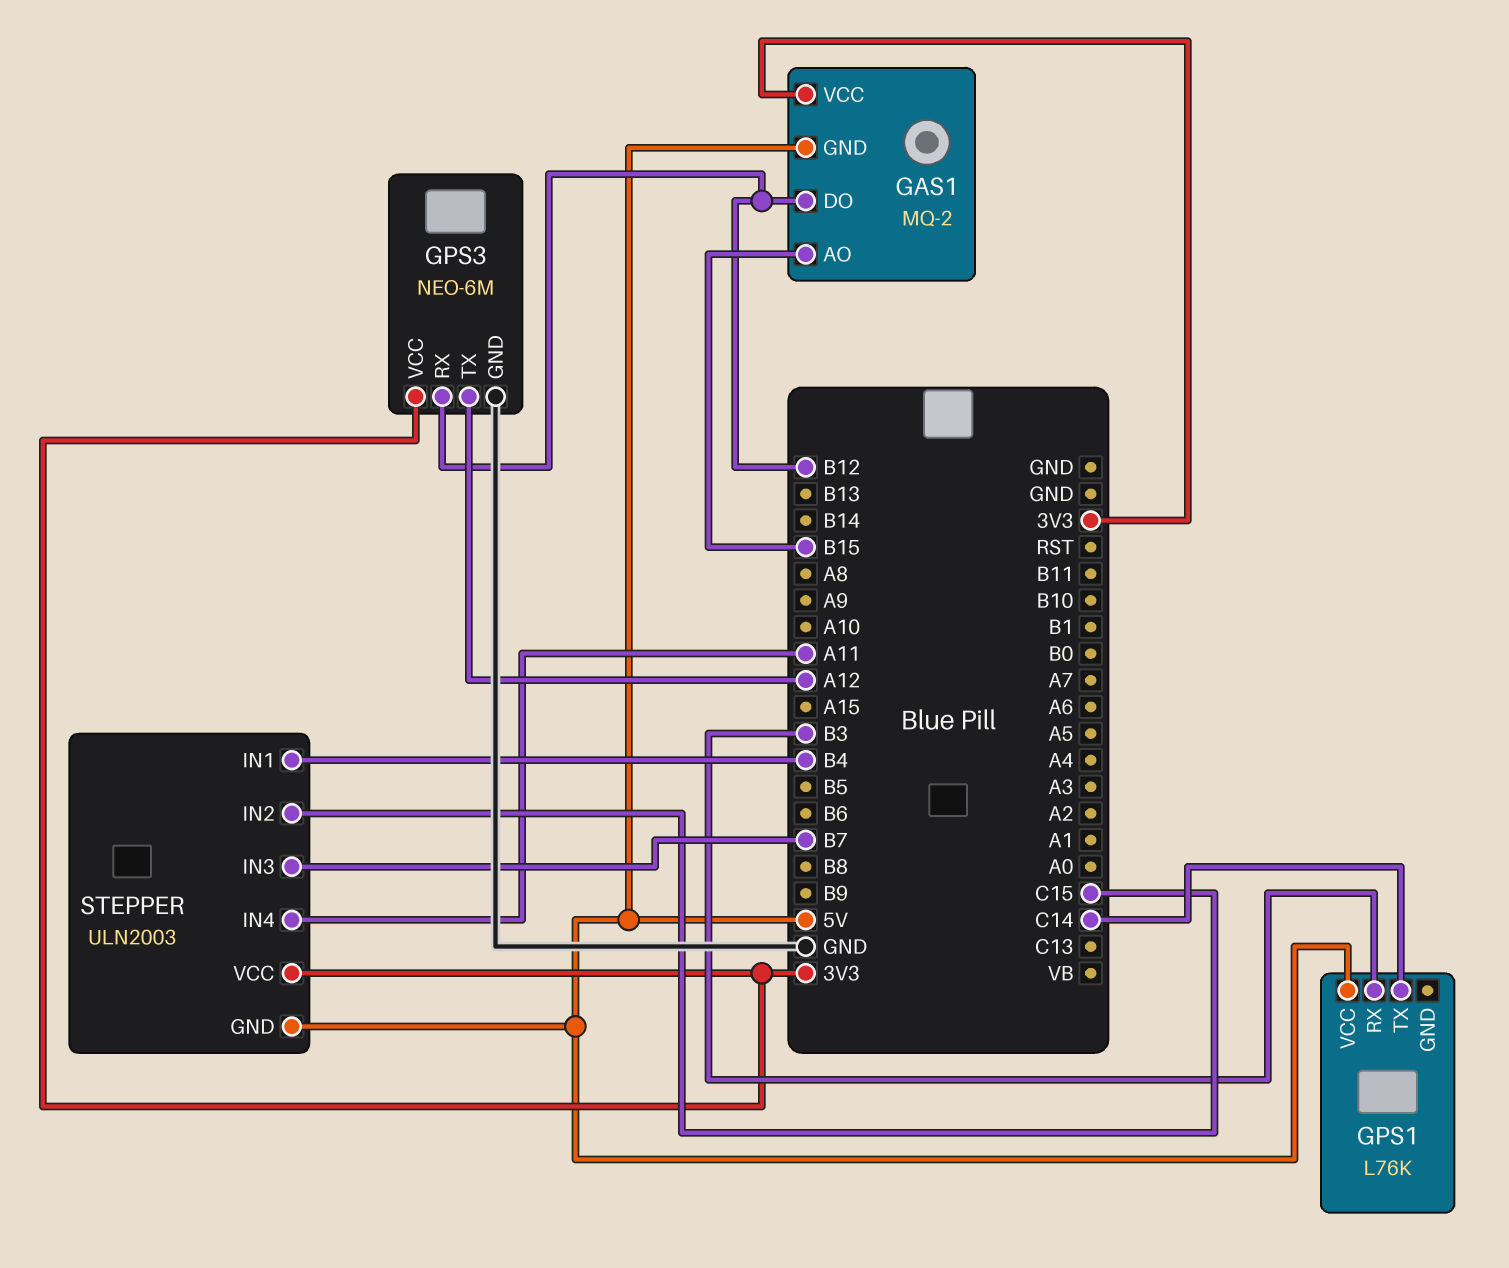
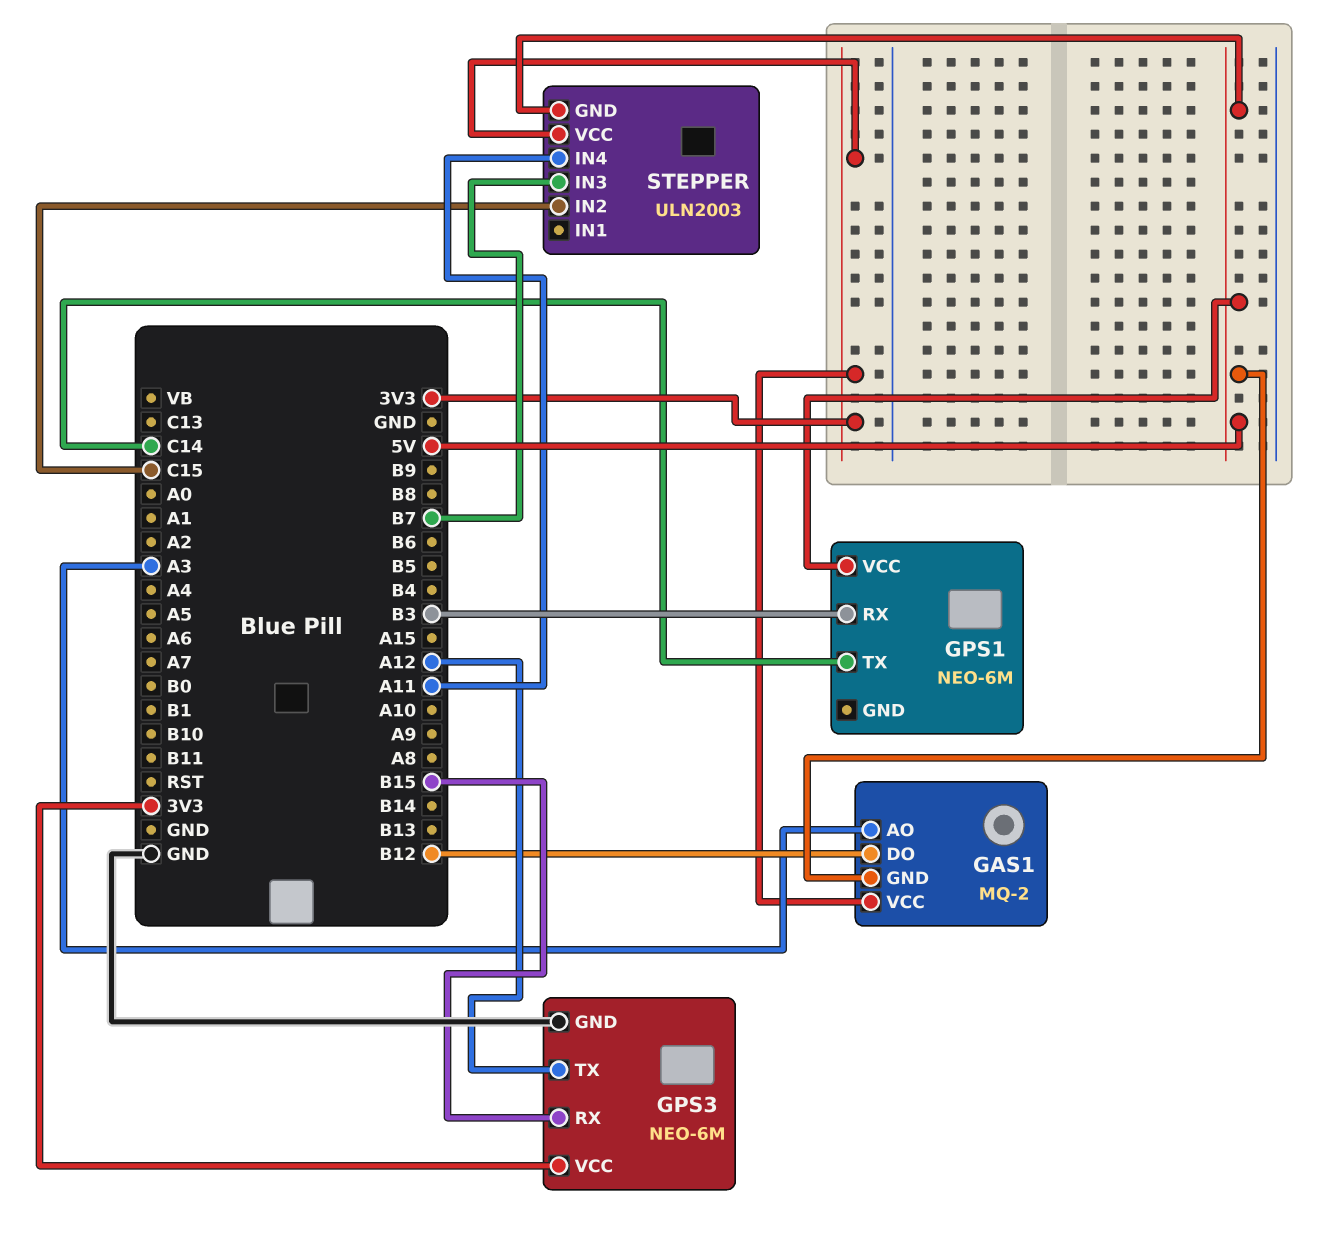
GAS1 pin AO: B15 -> A3
GPS1: L76K -> NEO-6M
GPS3 pin RX: B12 -> B15
STEPPER pin IN1: B4 -> none

